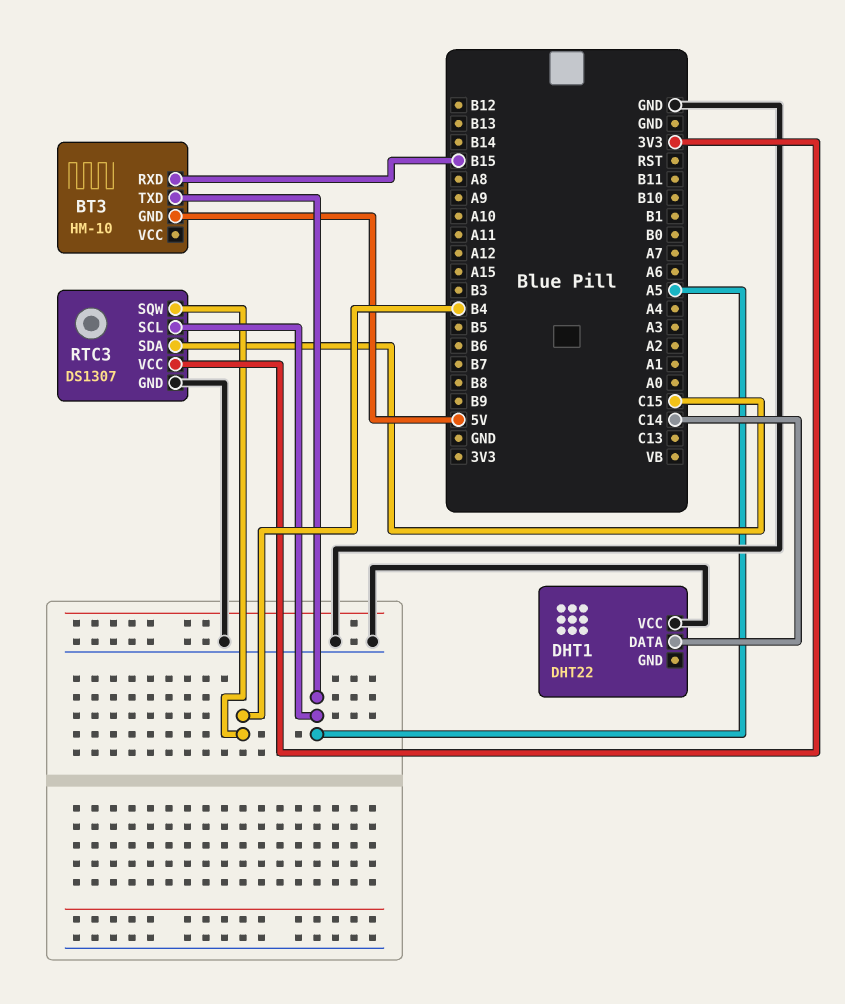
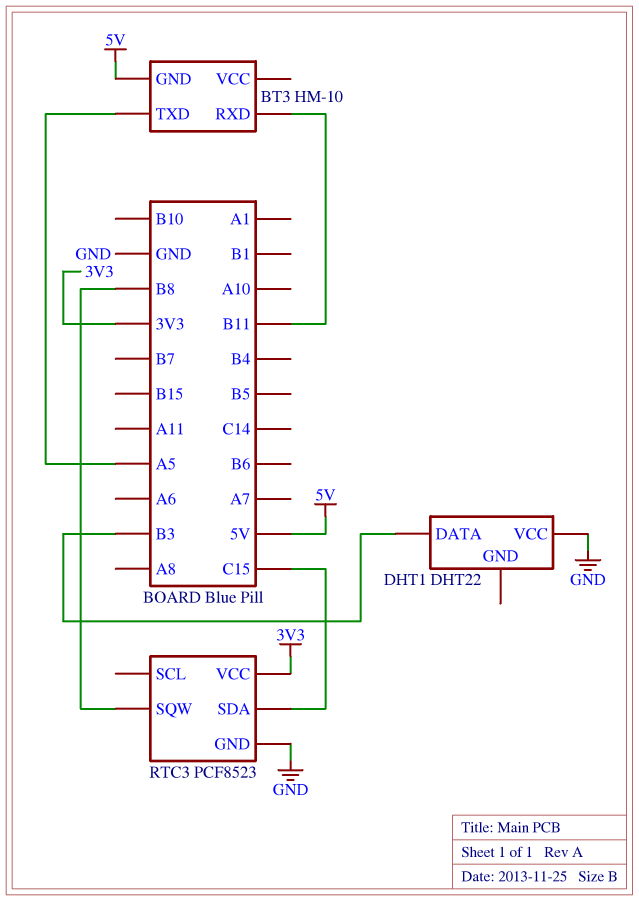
BT3 pin RXD: B15 -> B11
DHT1 pin DATA: C14 -> B3
RTC3: DS1307 -> PCF8523
RTC3 pin SCL: A5 -> none
RTC3 pin SQW: B4 -> B8

